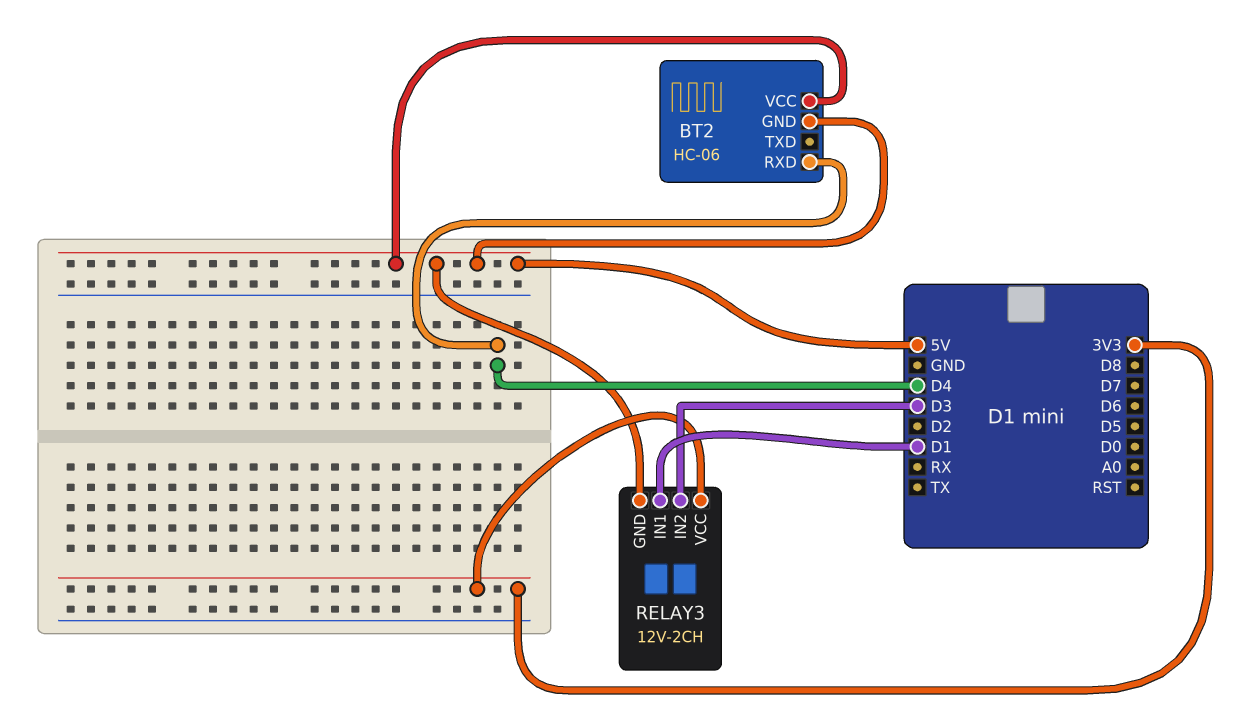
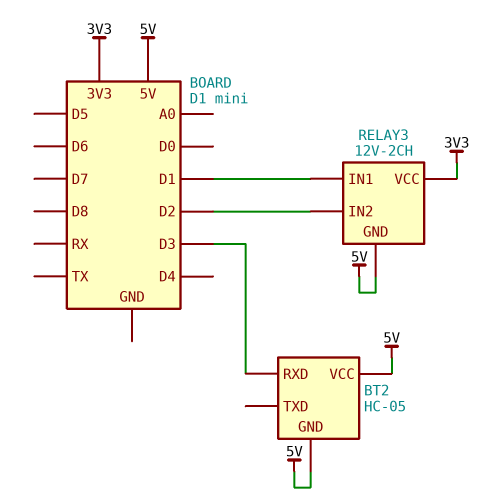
BT2: HC-06 -> HC-05
BT2 pin RXD: D4 -> D3
RELAY3 pin IN2: D3 -> D2

